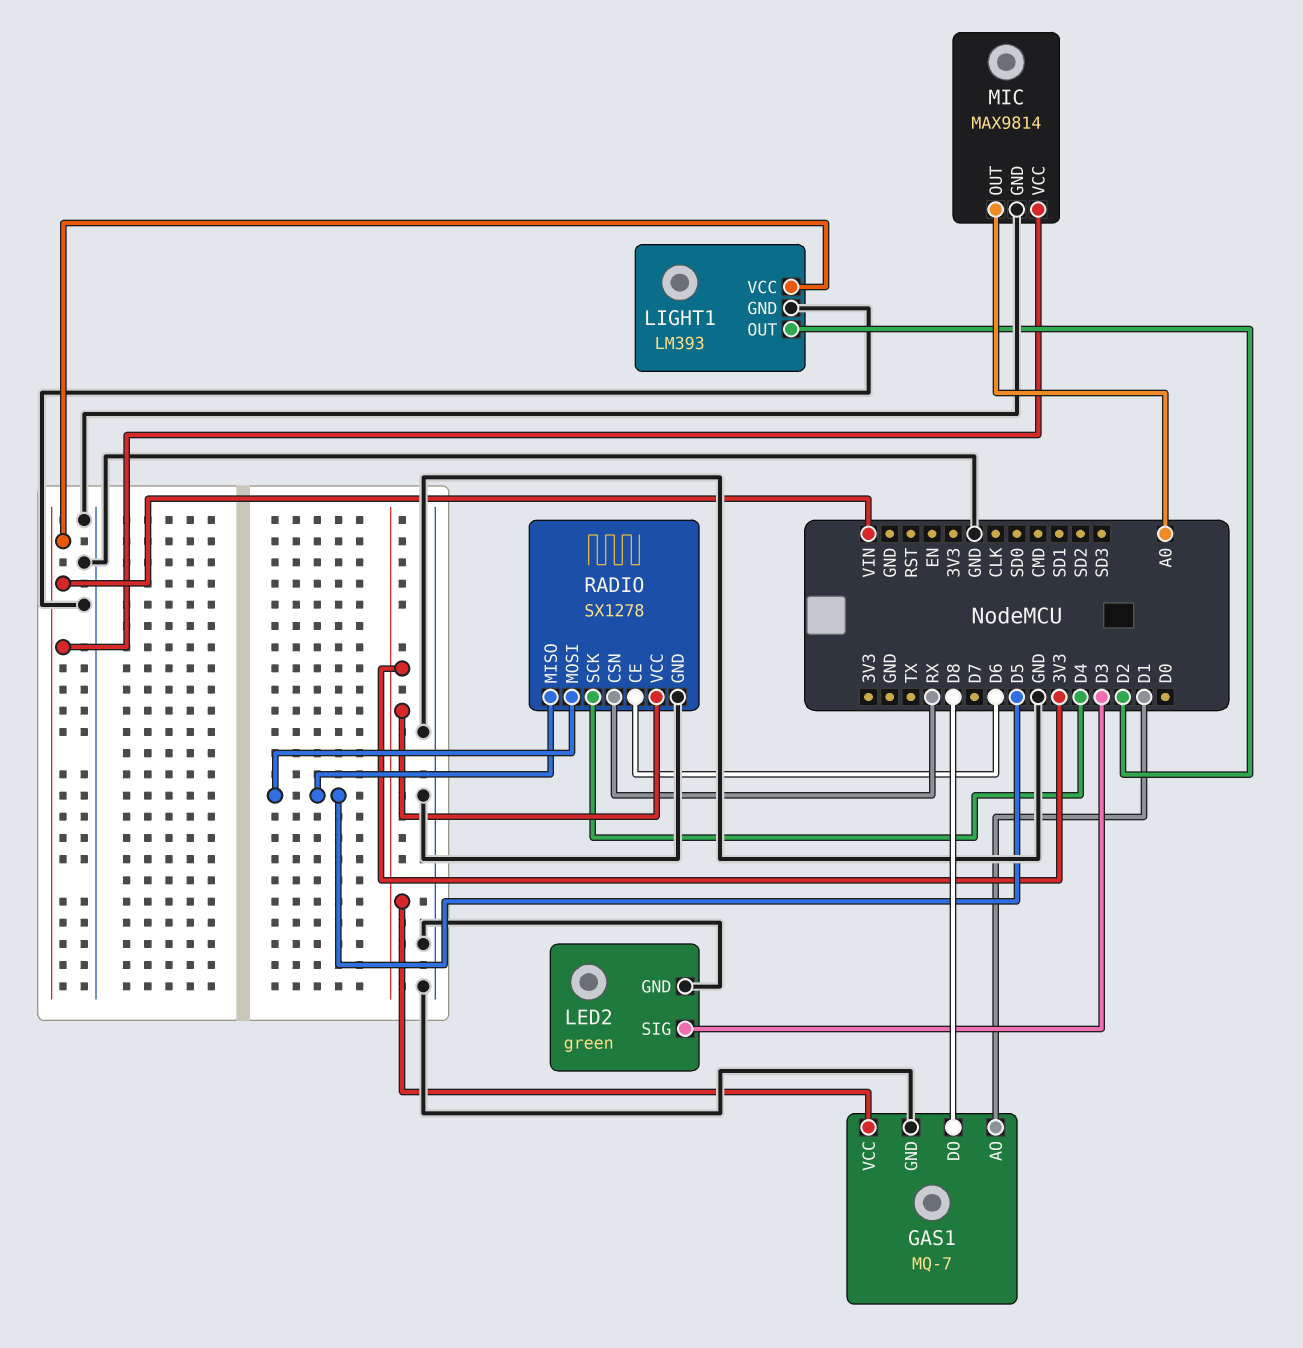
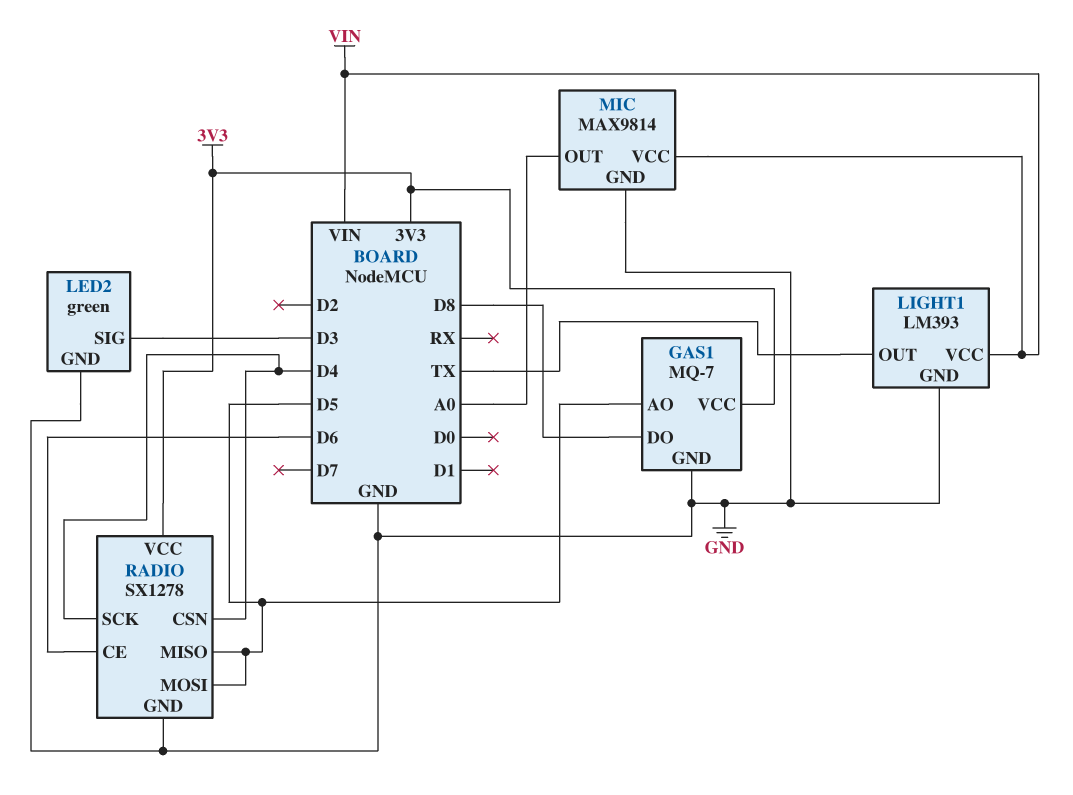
GAS1 pin AO: D1 -> D5
LIGHT1 pin OUT: D2 -> TX
RADIO pin CSN: RX -> D4

